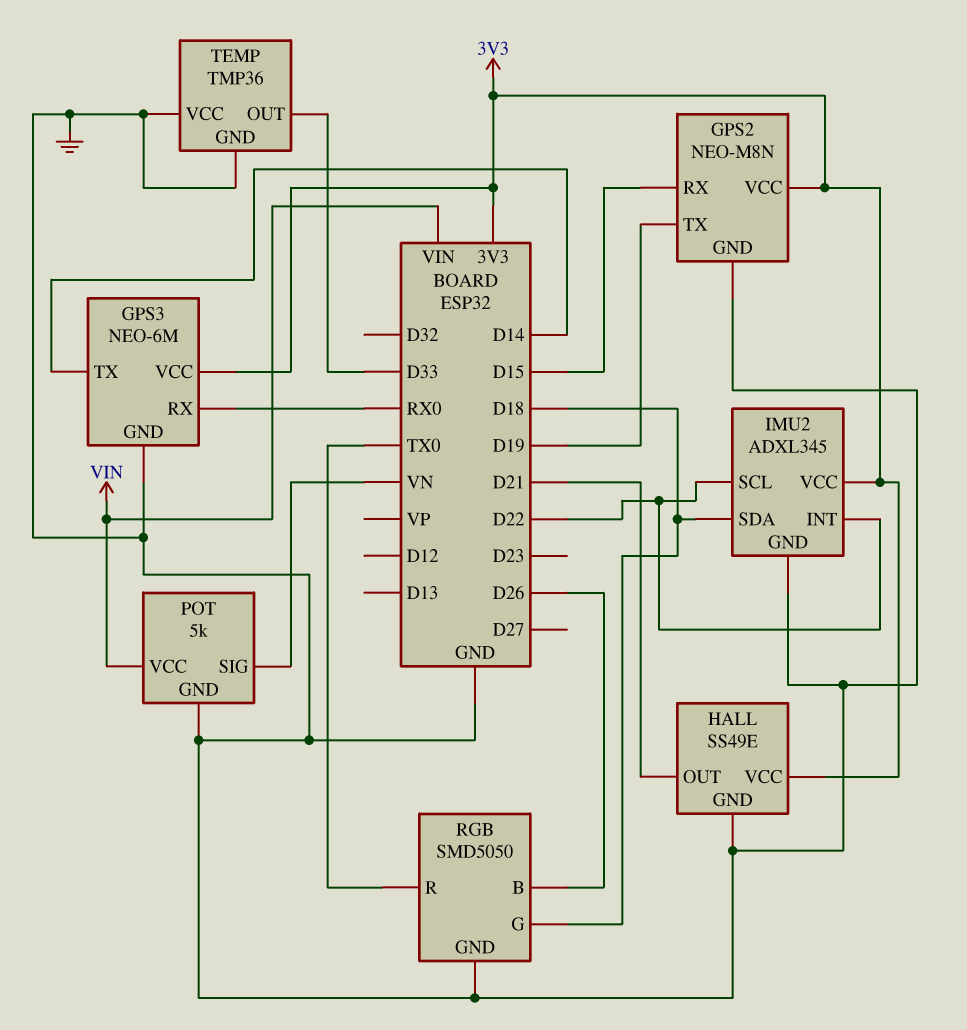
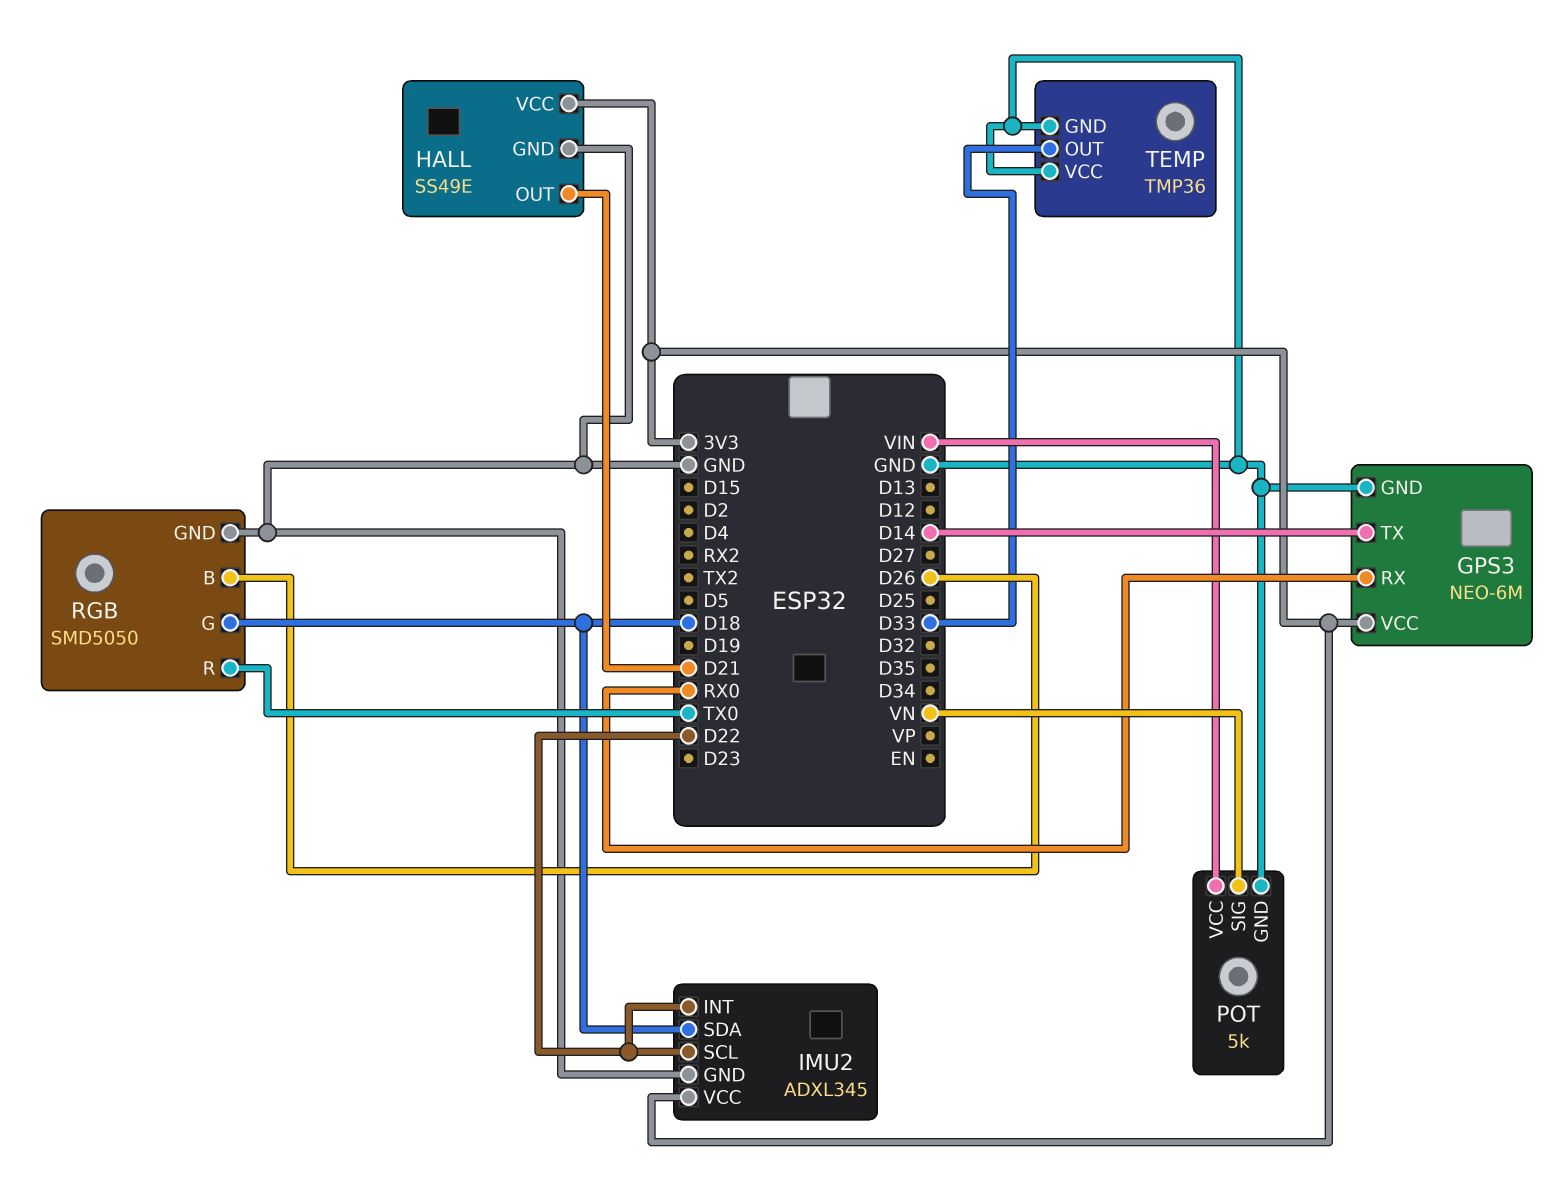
GPS2: NEO-M8N -> none
GPS2 pin GND: GND -> none
GPS2 pin RX: D15 -> none
GPS2 pin TX: D19 -> none
GPS2 pin VCC: 3V3 -> none

